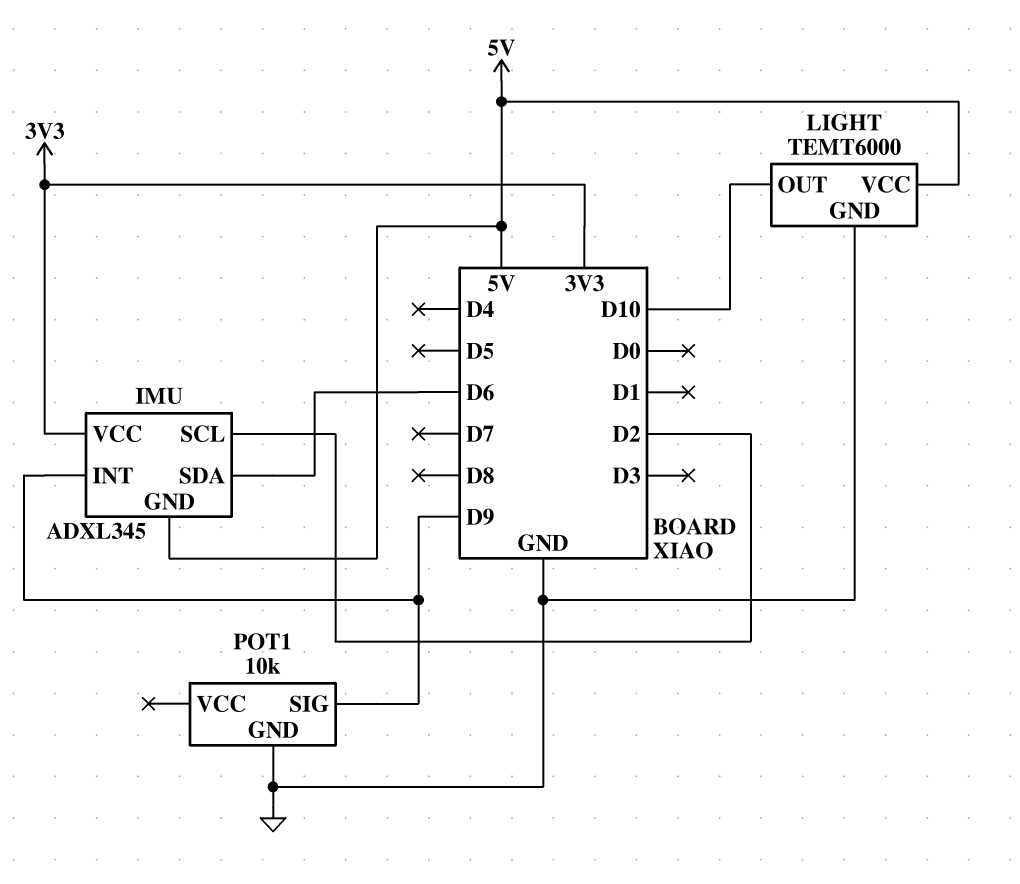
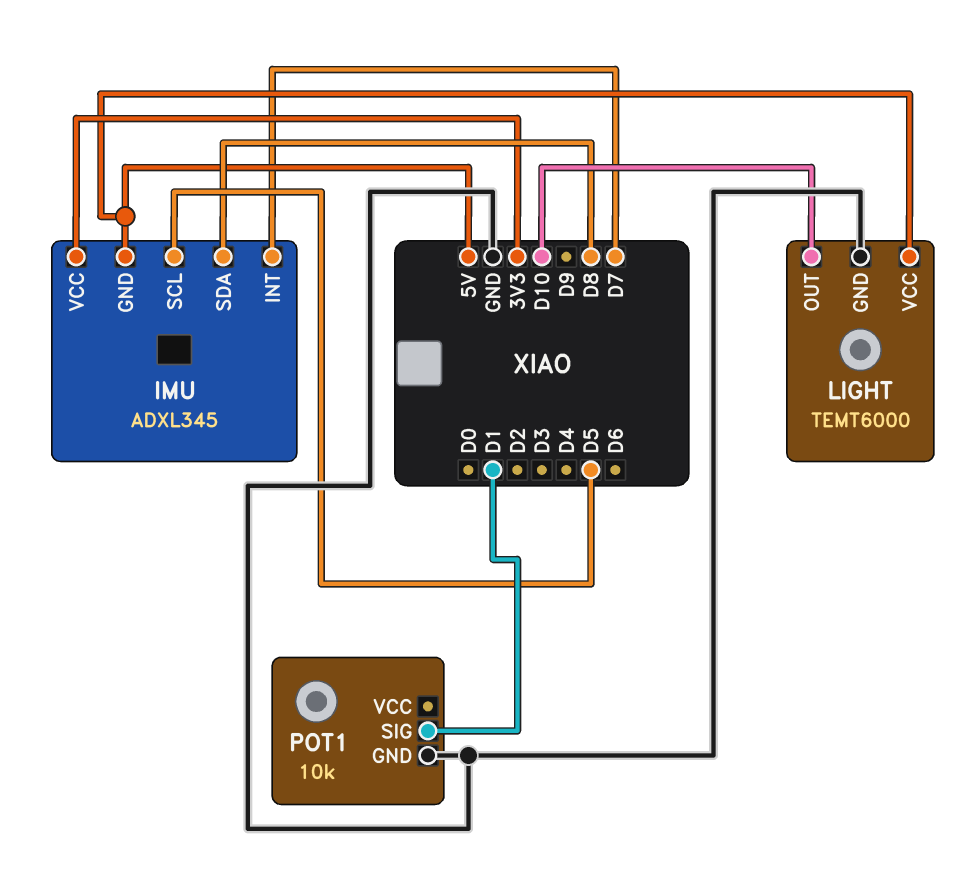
IMU pin INT: D9 -> D7
IMU pin SCL: D2 -> D5
IMU pin SDA: D6 -> D8
POT1 pin SIG: D9 -> D1

